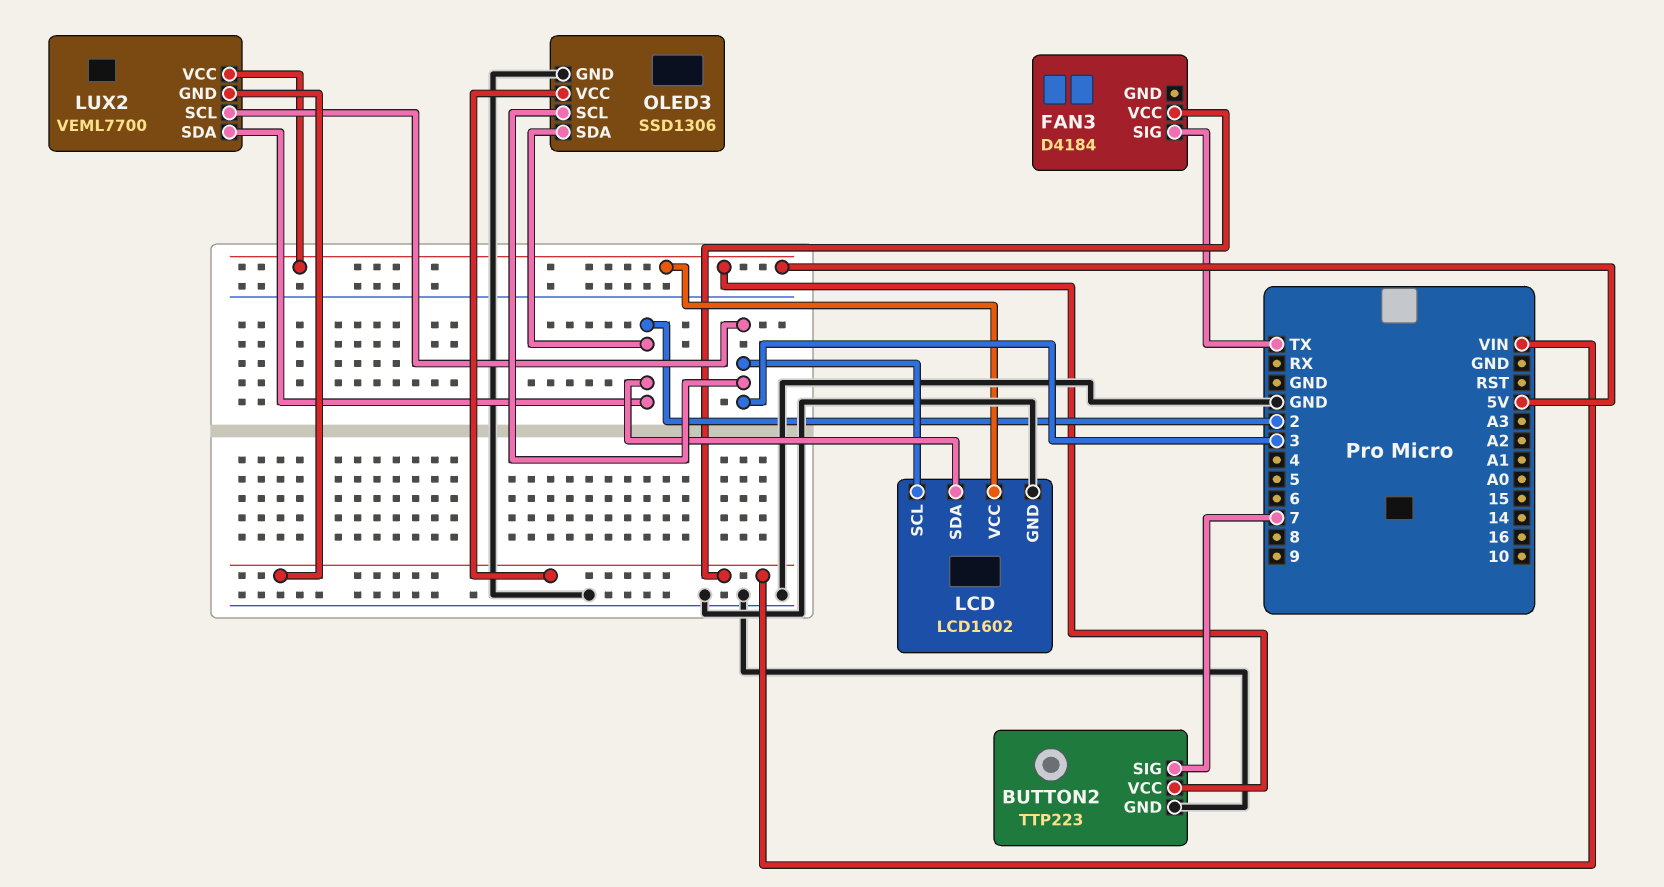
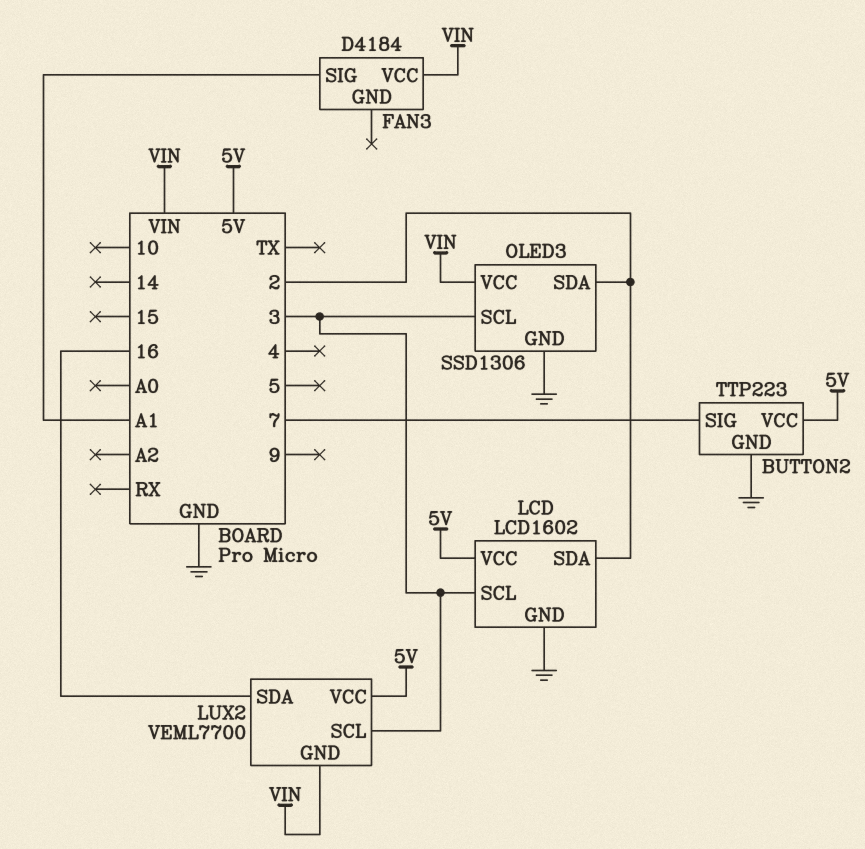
FAN3 pin SIG: TX -> A1
LUX2 pin SDA: 2 -> 16

